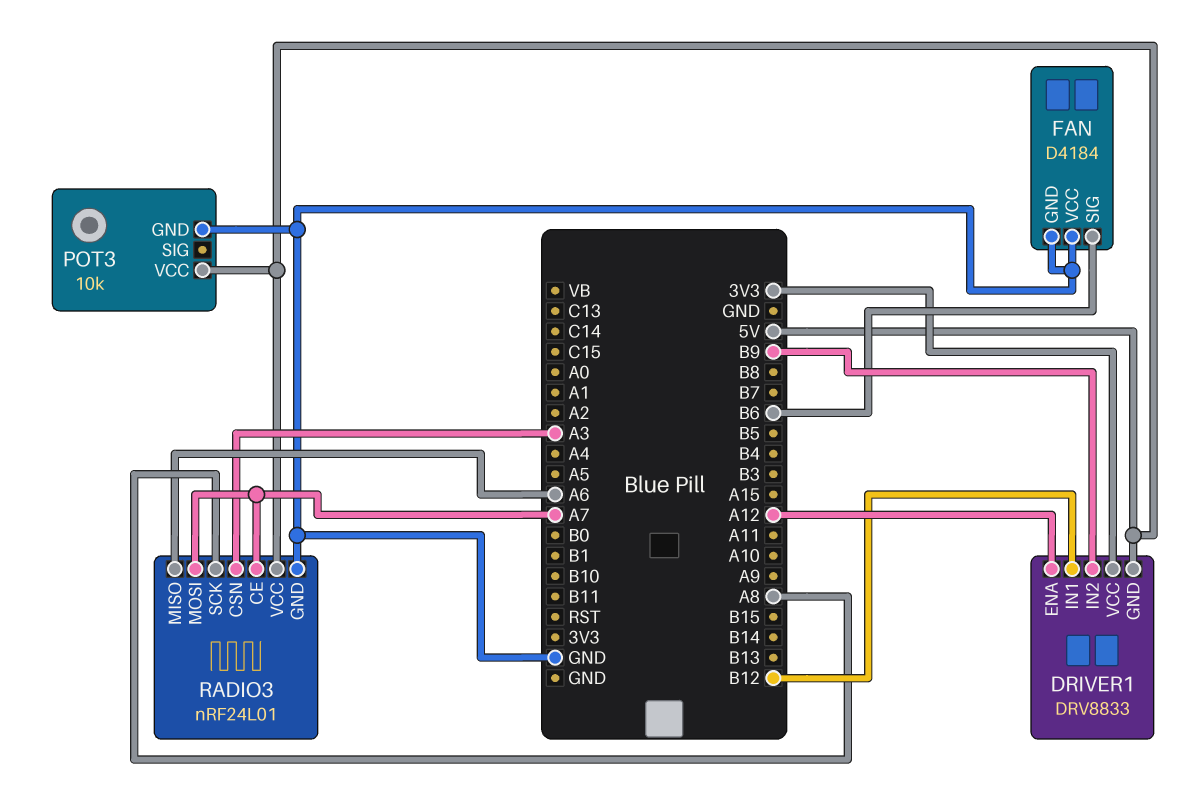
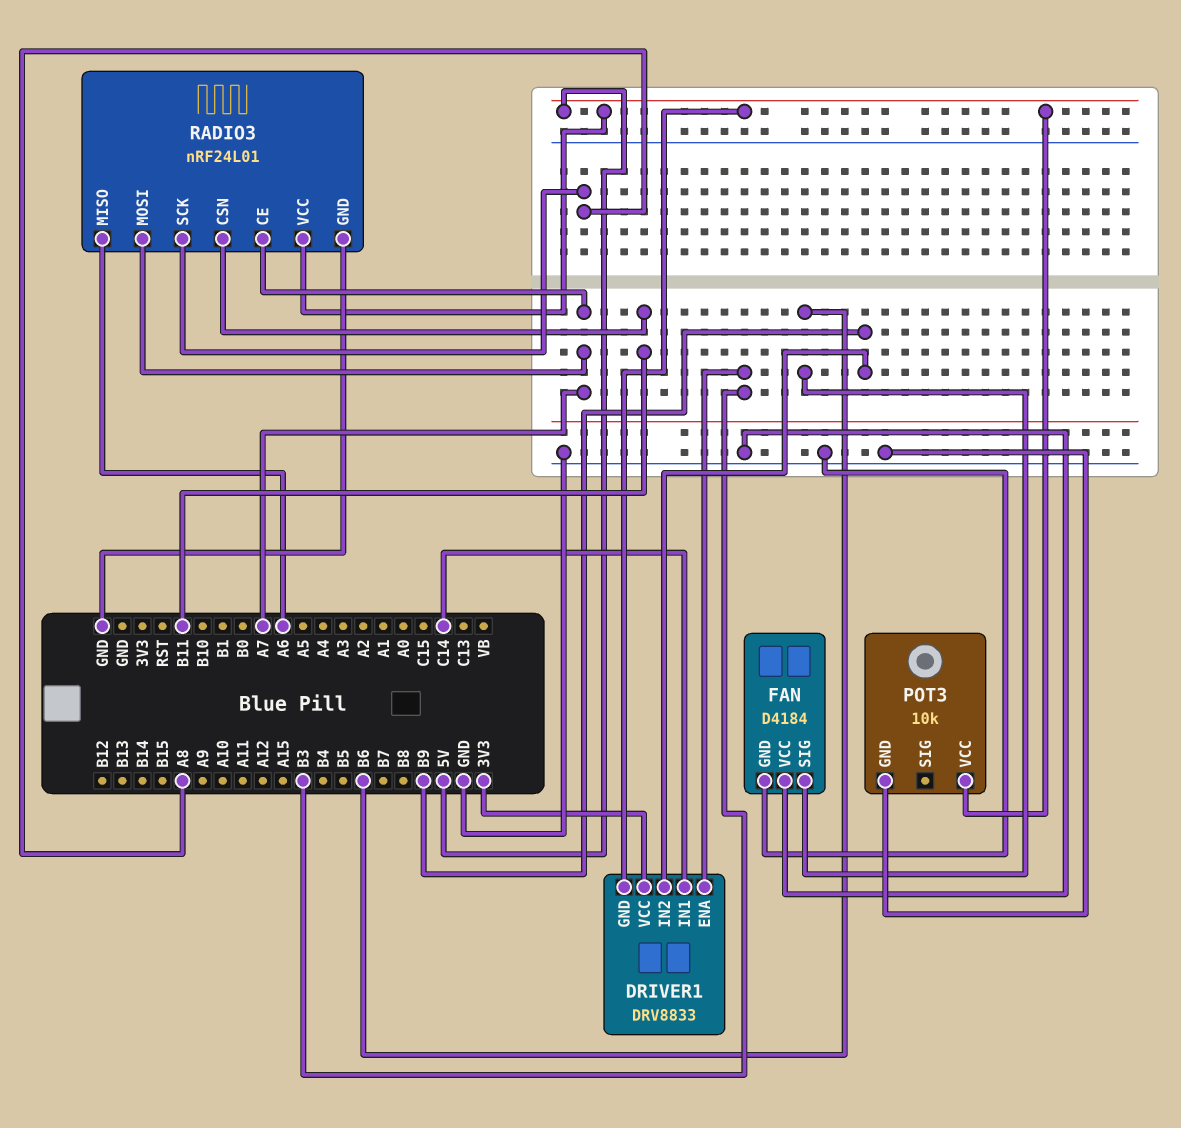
DRIVER1 pin ENA: A12 -> B3
DRIVER1 pin IN1: B12 -> C14
RADIO3 pin CSN: A3 -> B11

